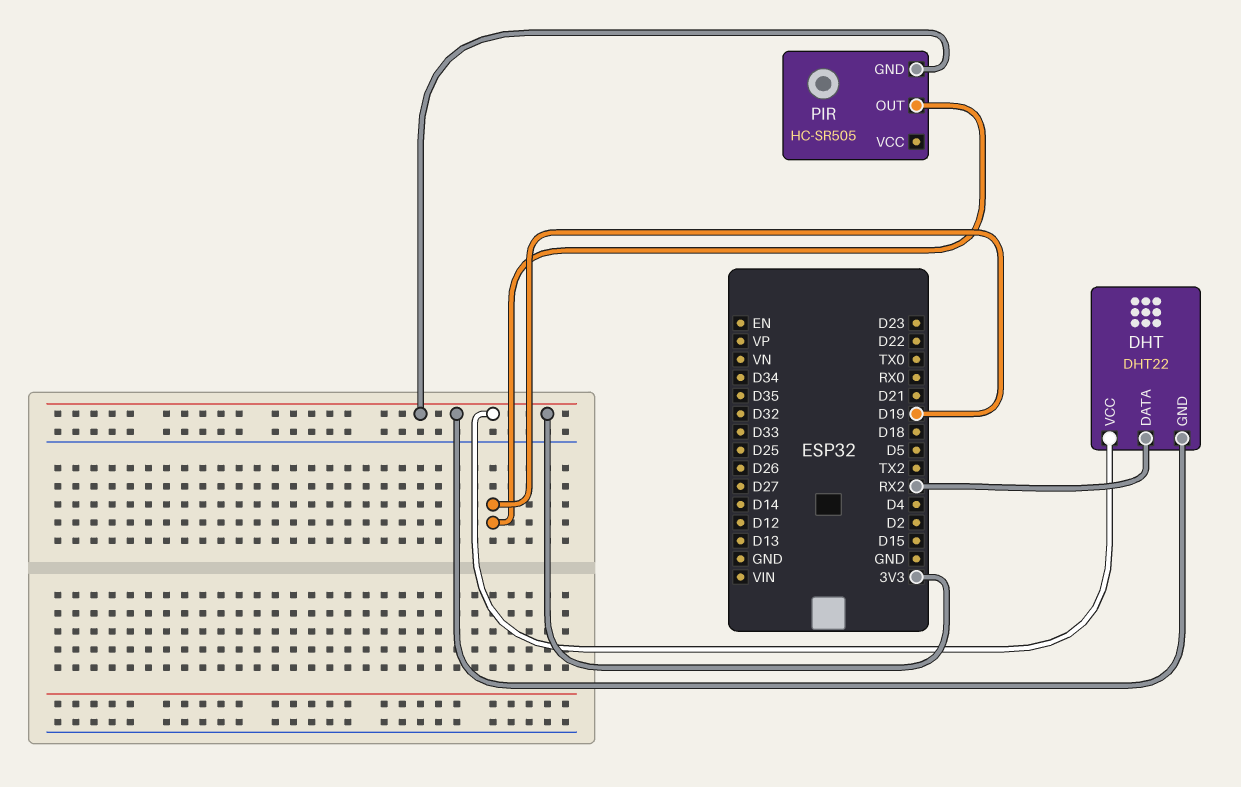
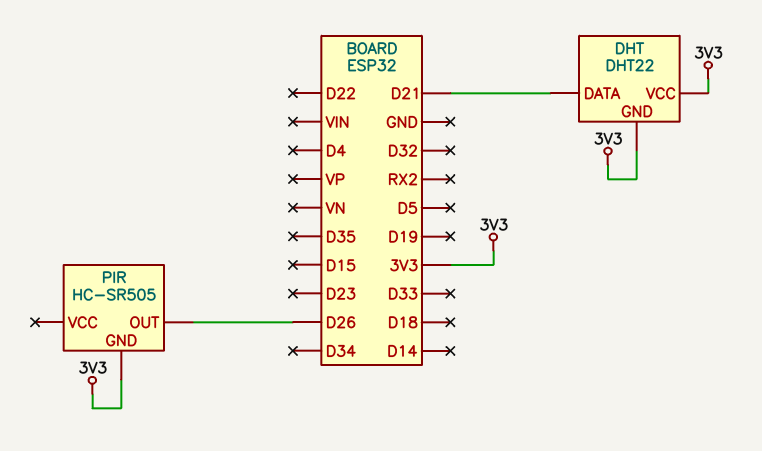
DHT pin DATA: RX2 -> D21
PIR pin OUT: D19 -> D26

